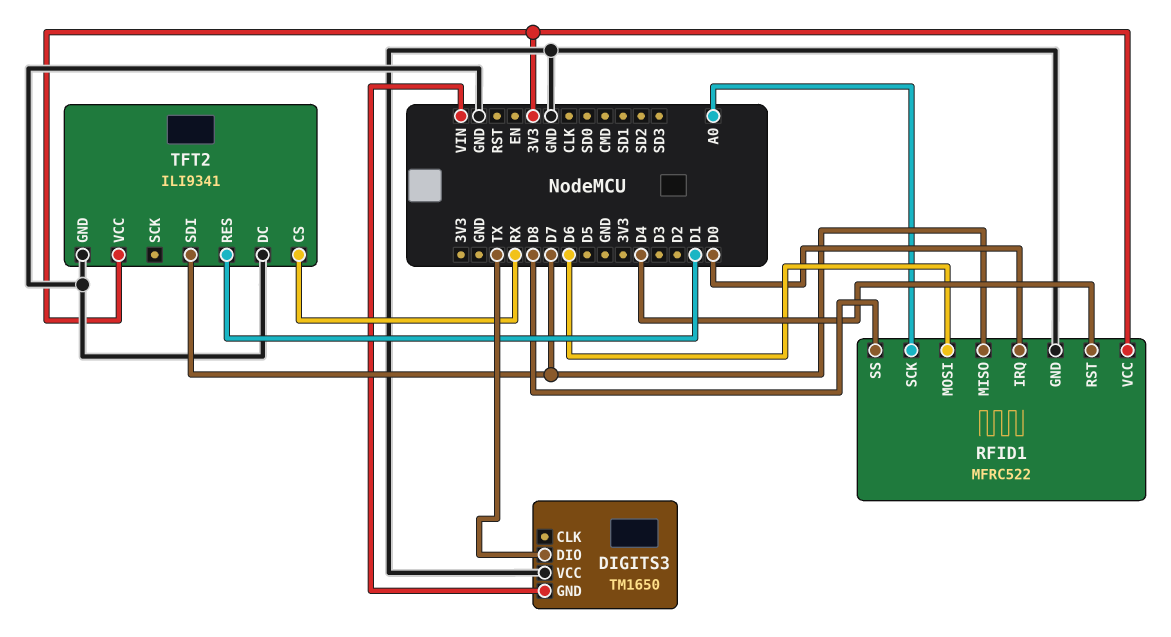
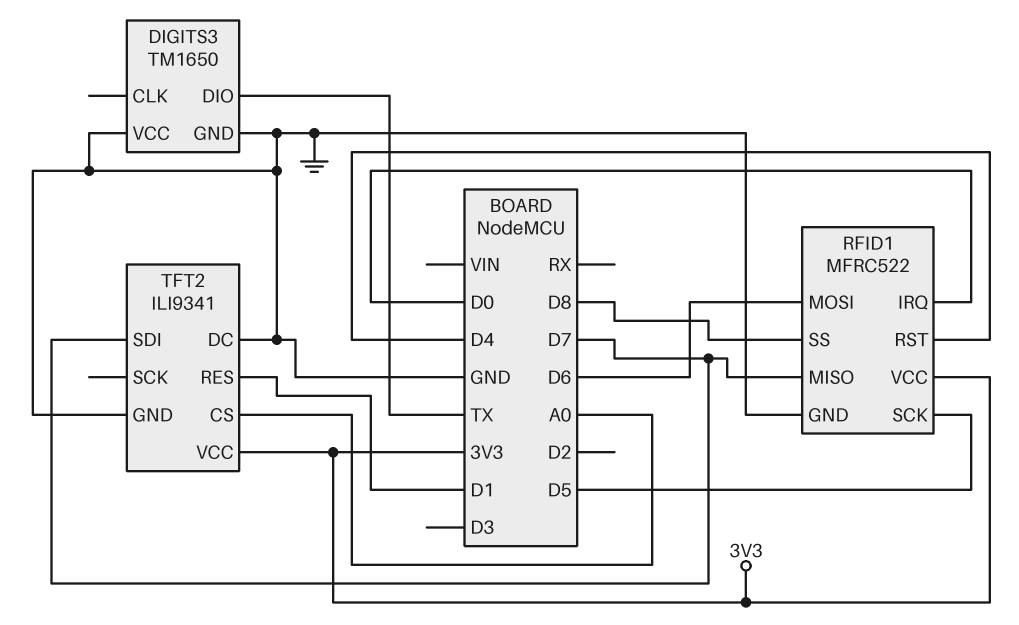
DIGITS3 pin GND: VIN -> GND
RFID1 pin SCK: A0 -> D5
TFT2 pin CS: RX -> A0

